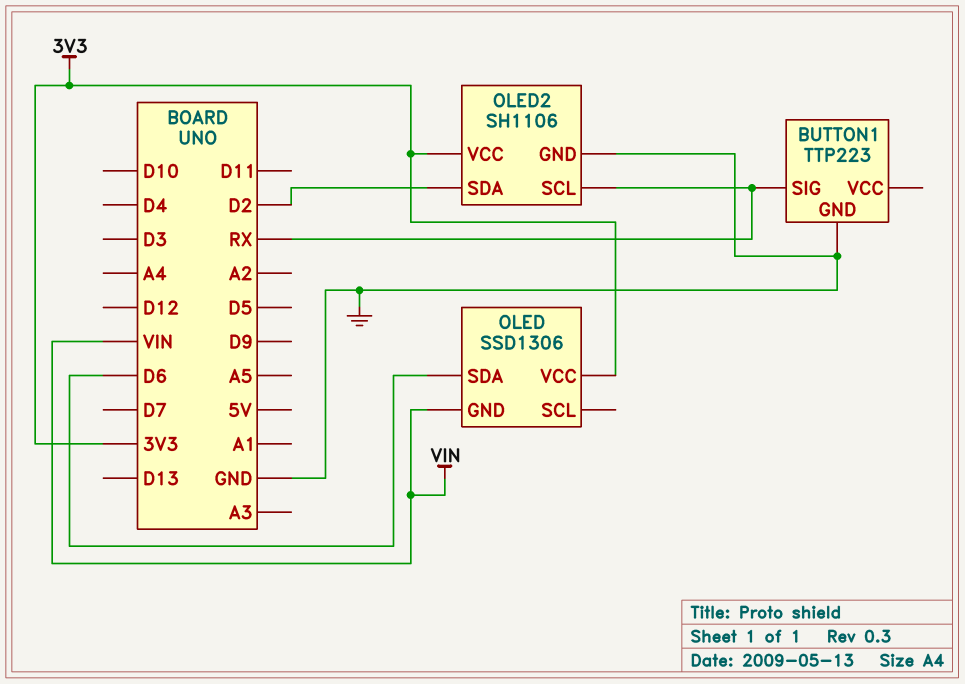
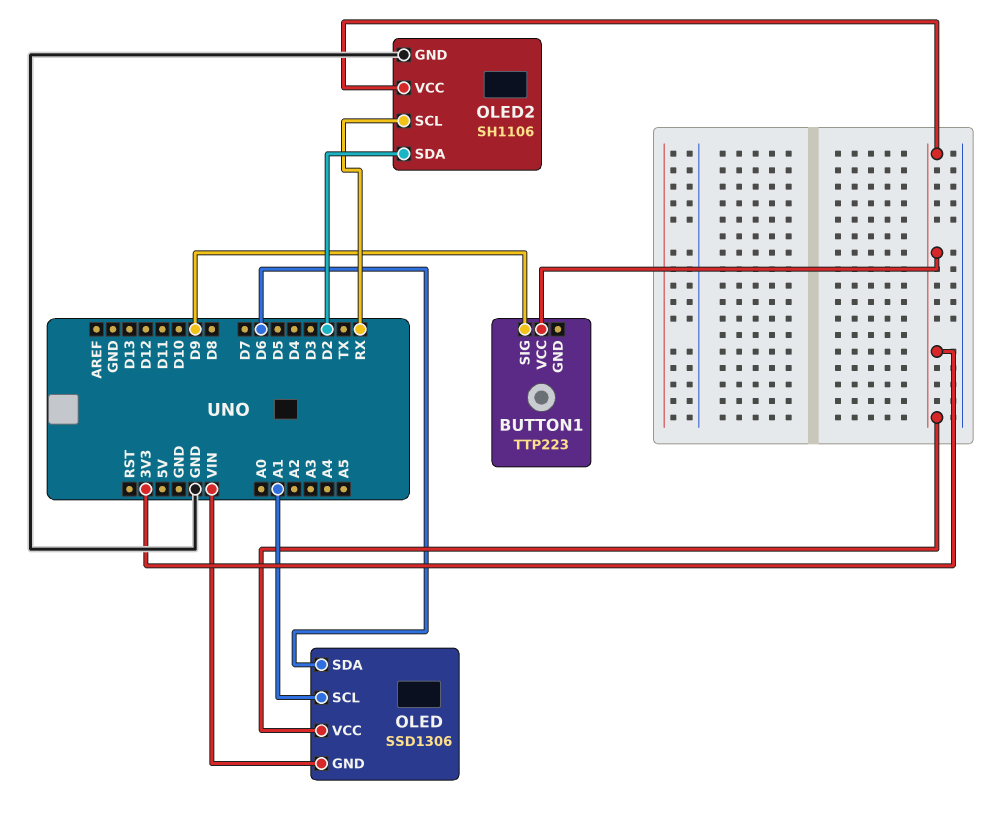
BUTTON1 pin GND: GND -> none
BUTTON1 pin SIG: RX -> D9
BUTTON1 pin VCC: none -> 3V3
OLED pin SCL: none -> A1

